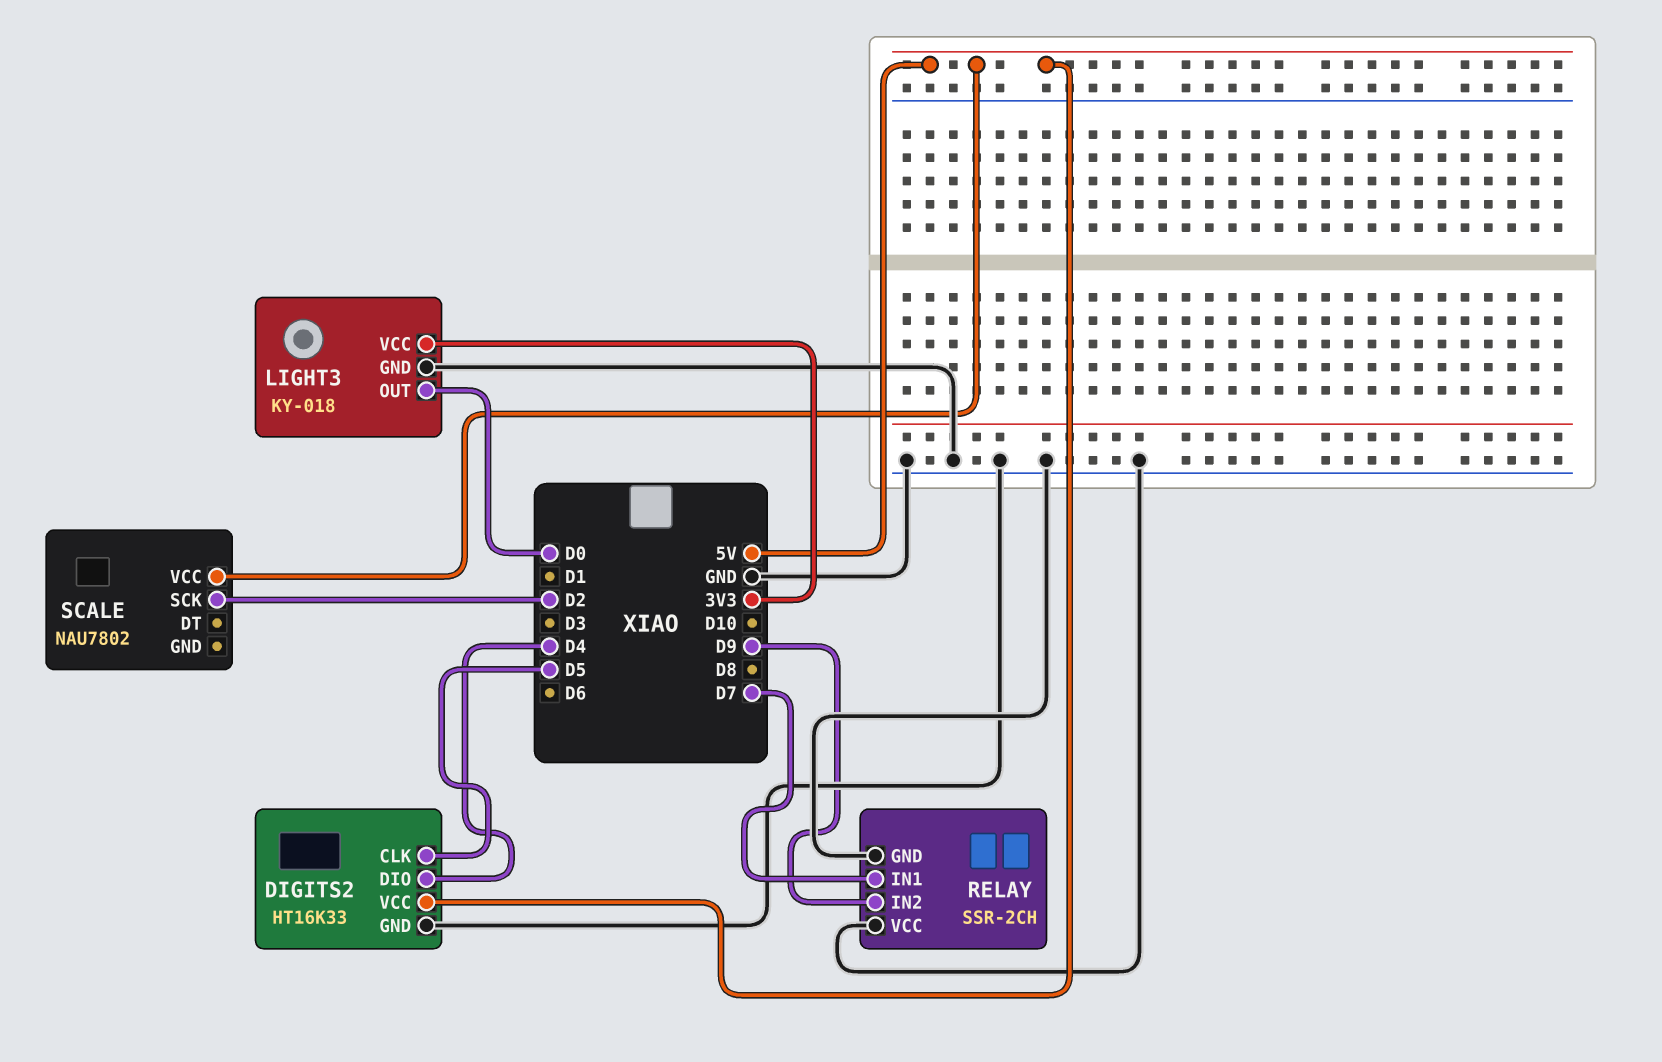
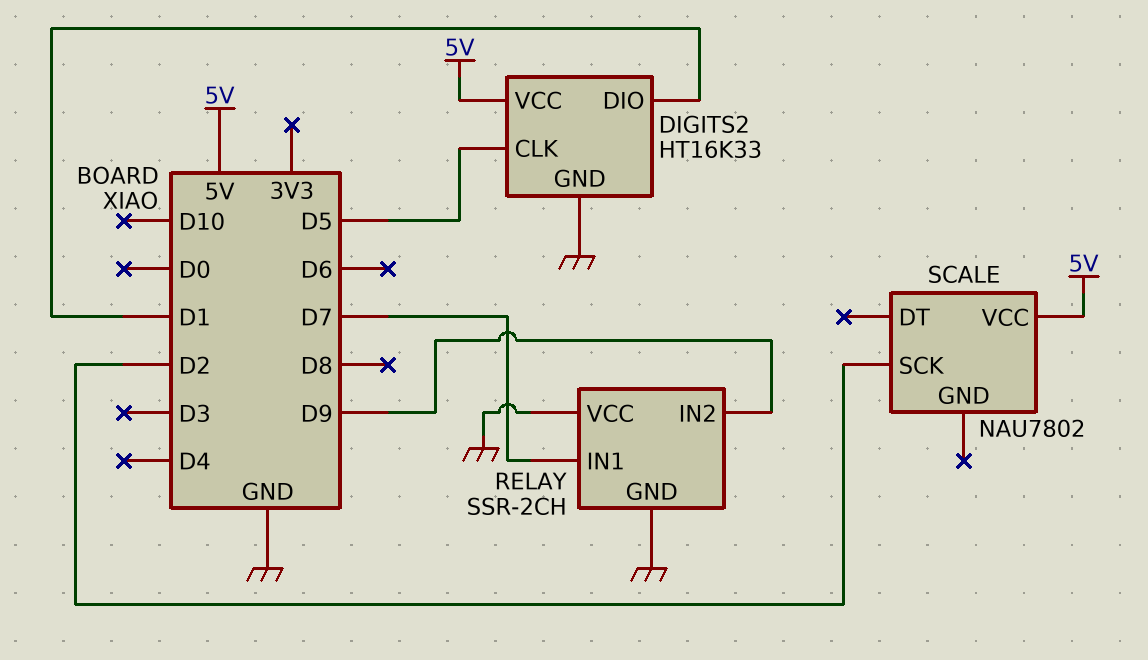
DIGITS2 pin DIO: D4 -> D1
LIGHT3: KY-018 -> none
LIGHT3 pin GND: GND -> none
LIGHT3 pin OUT: D0 -> none
LIGHT3 pin VCC: 3V3 -> none

